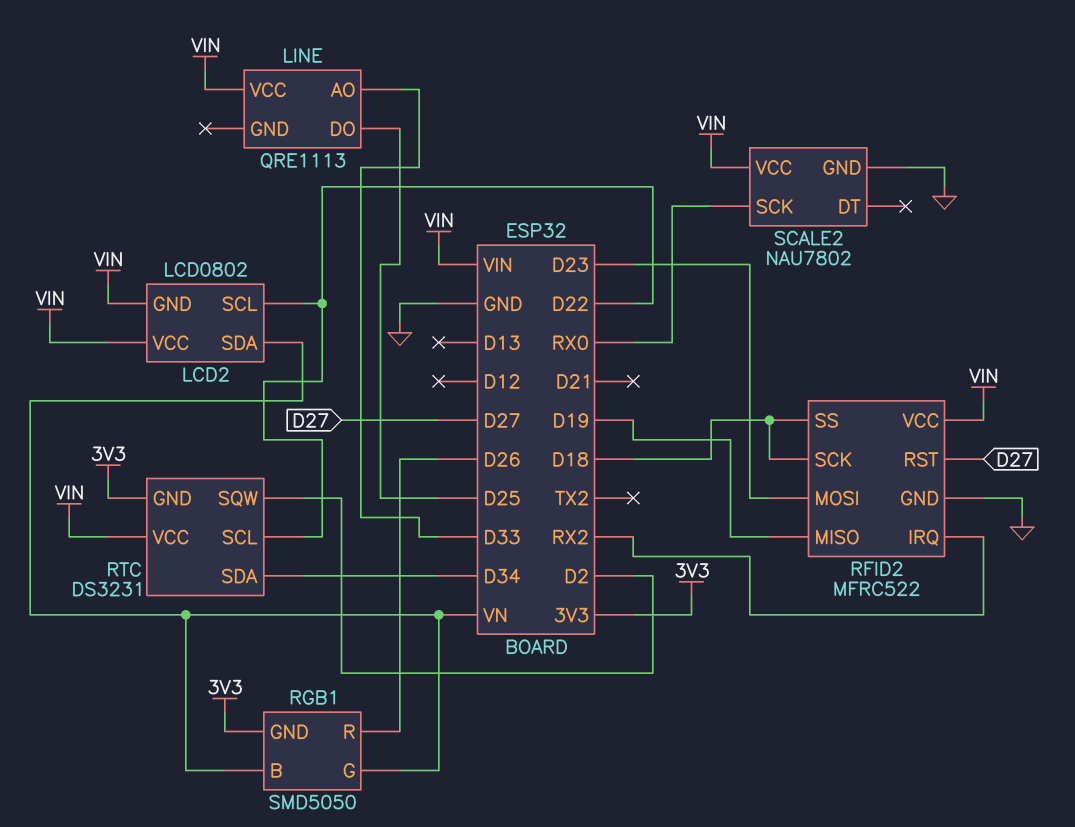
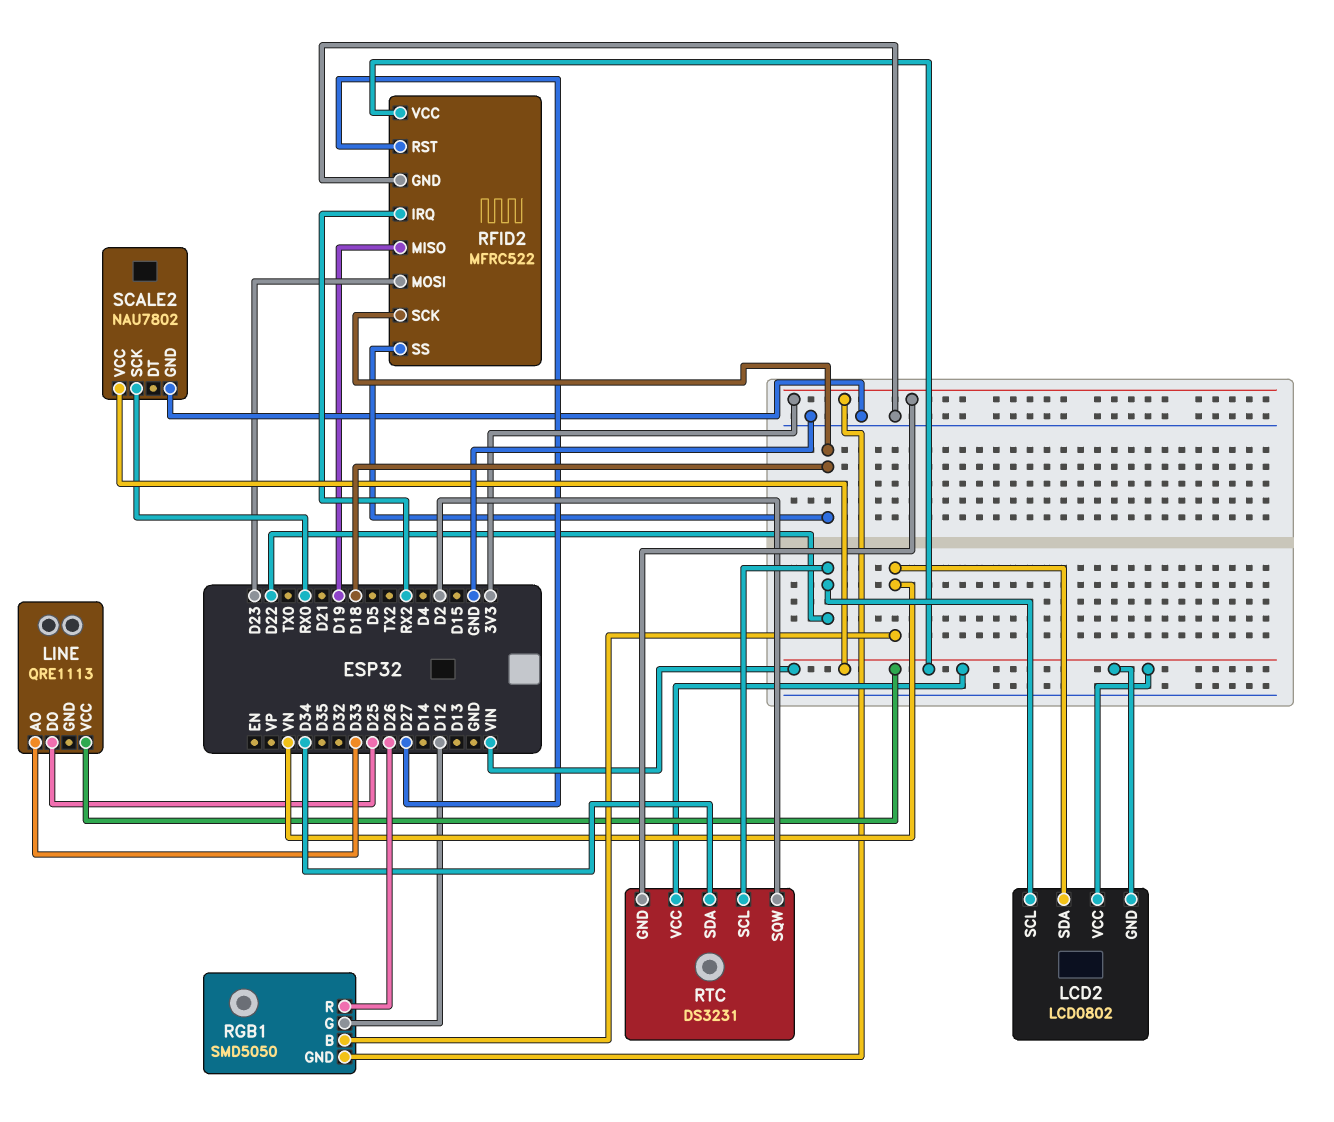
RGB1 pin G: VN -> D12

